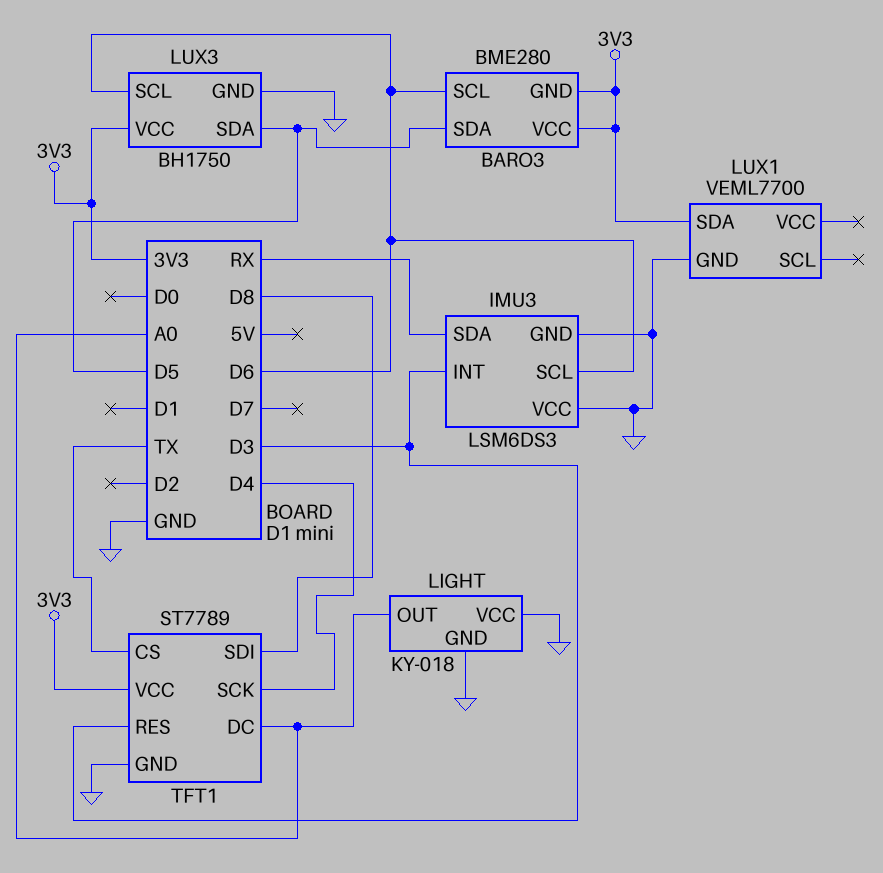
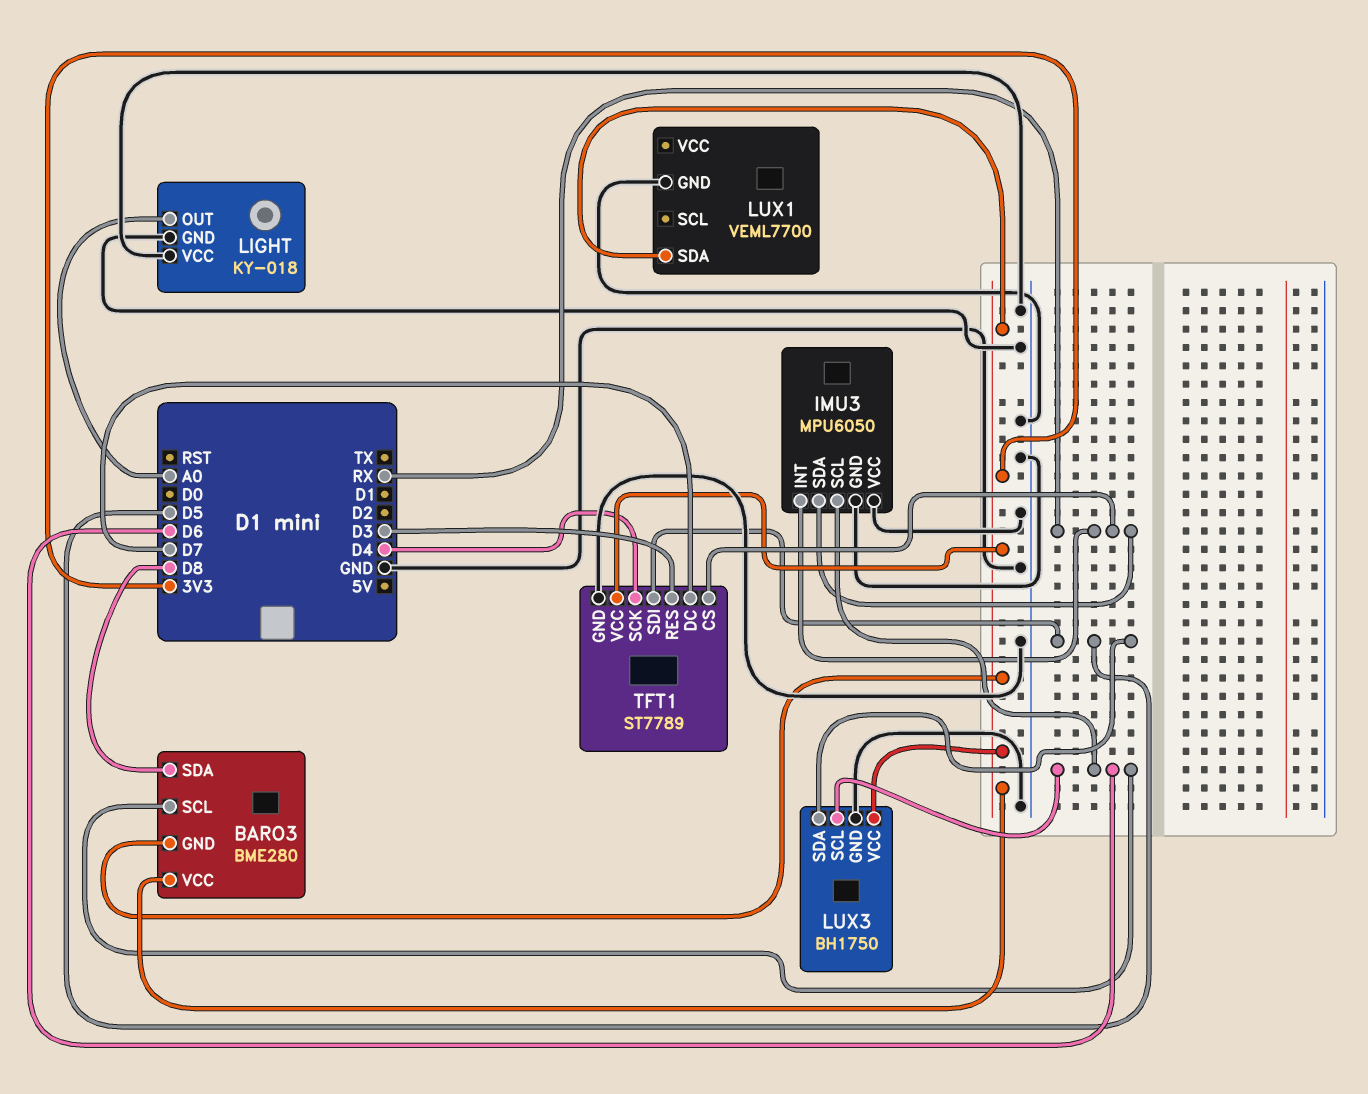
BARO3 pin SDA: D5 -> D8
IMU3: LSM6DS3 -> MPU6050
IMU3 pin INT: D3 -> RX
TFT1 pin CS: TX -> RX
TFT1 pin DC: A0 -> D7
TFT1 pin SDI: D8 -> D5

